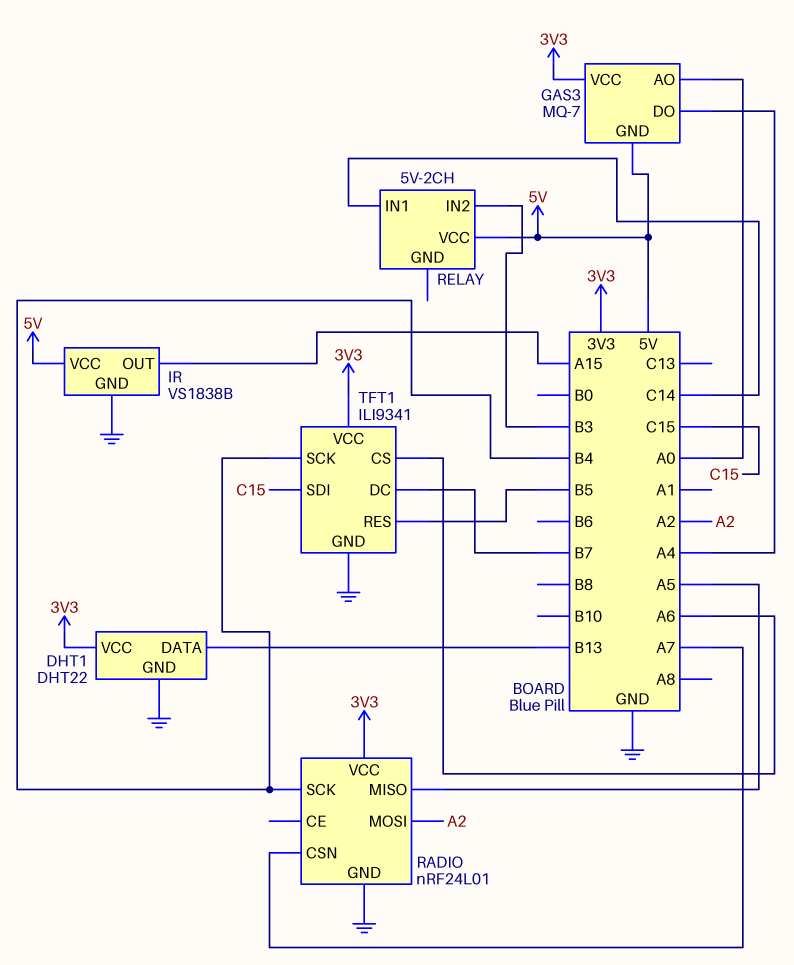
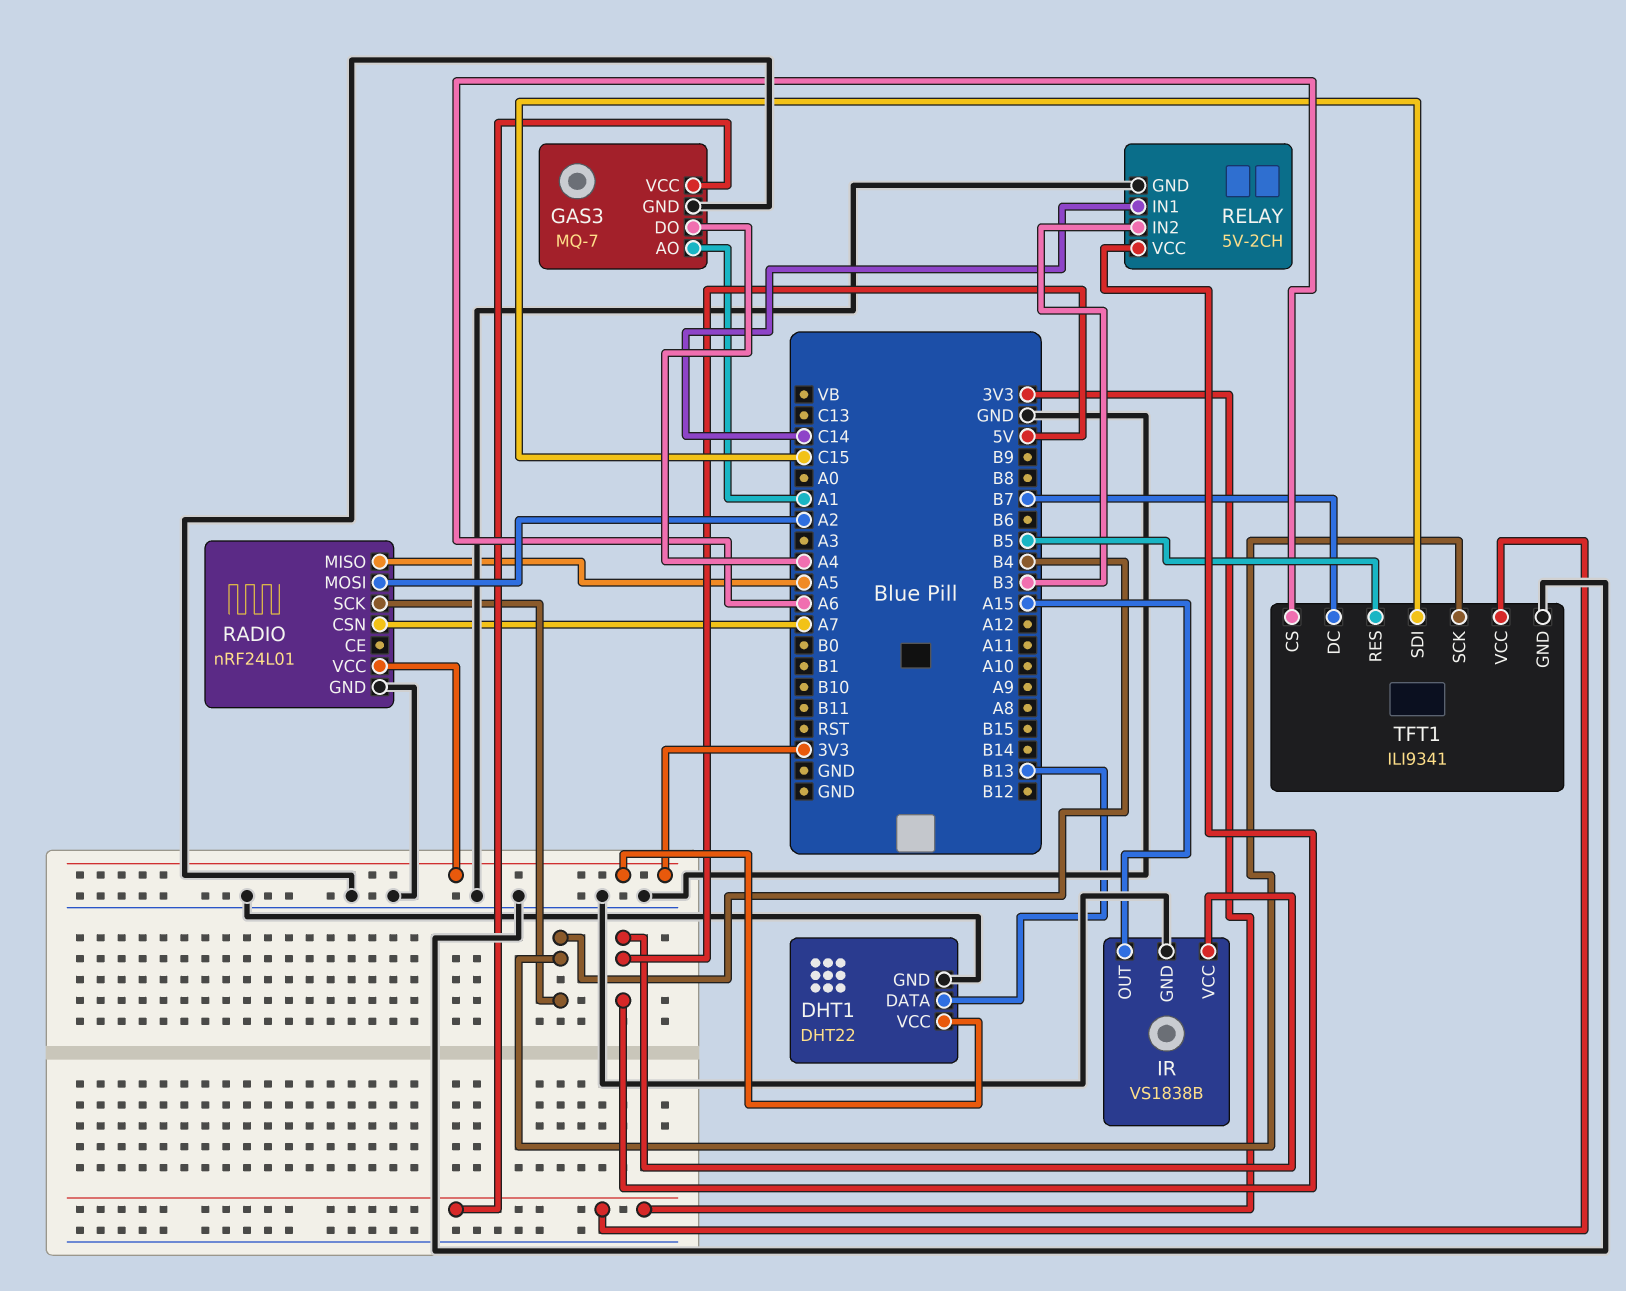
GAS3 pin AO: A0 -> A1
GAS3 pin GND: 5V -> GND
RELAY pin GND: none -> GND

